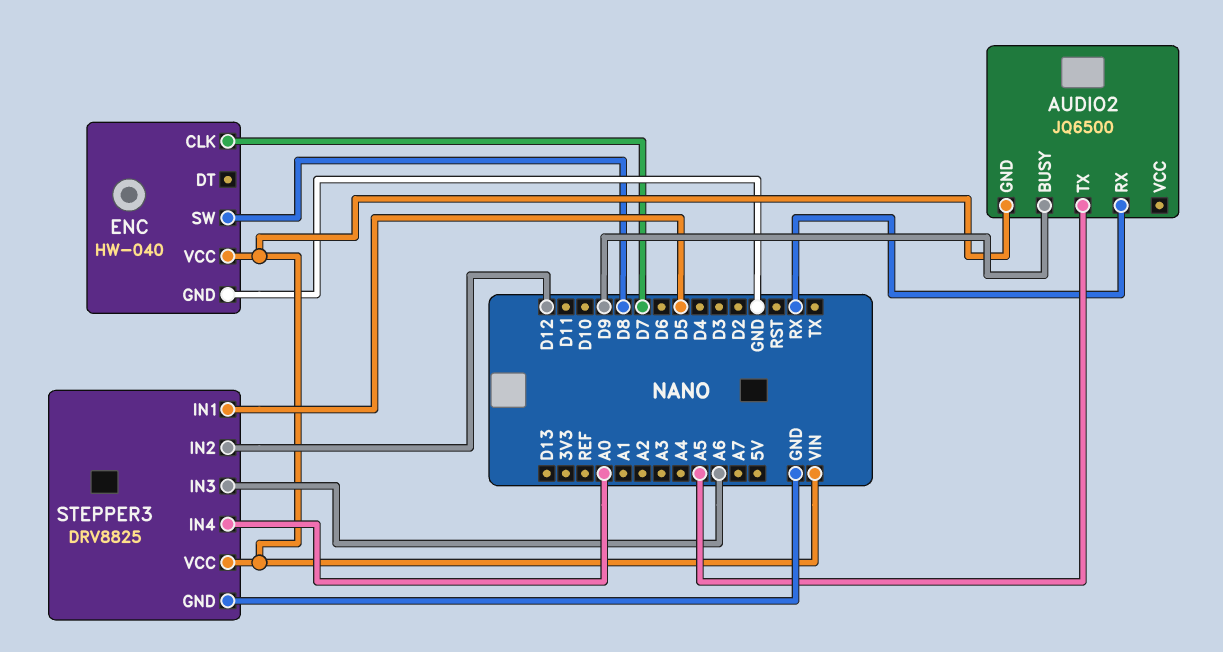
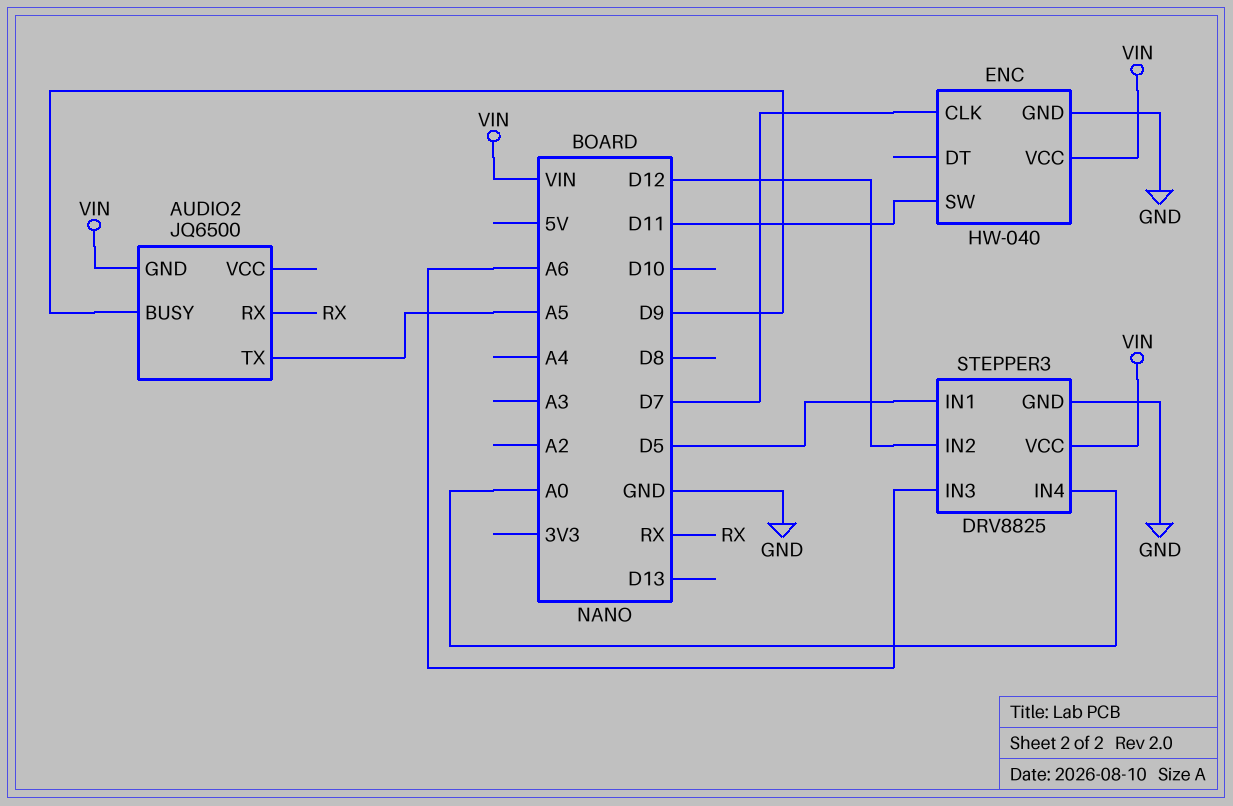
ENC pin SW: D8 -> D11

